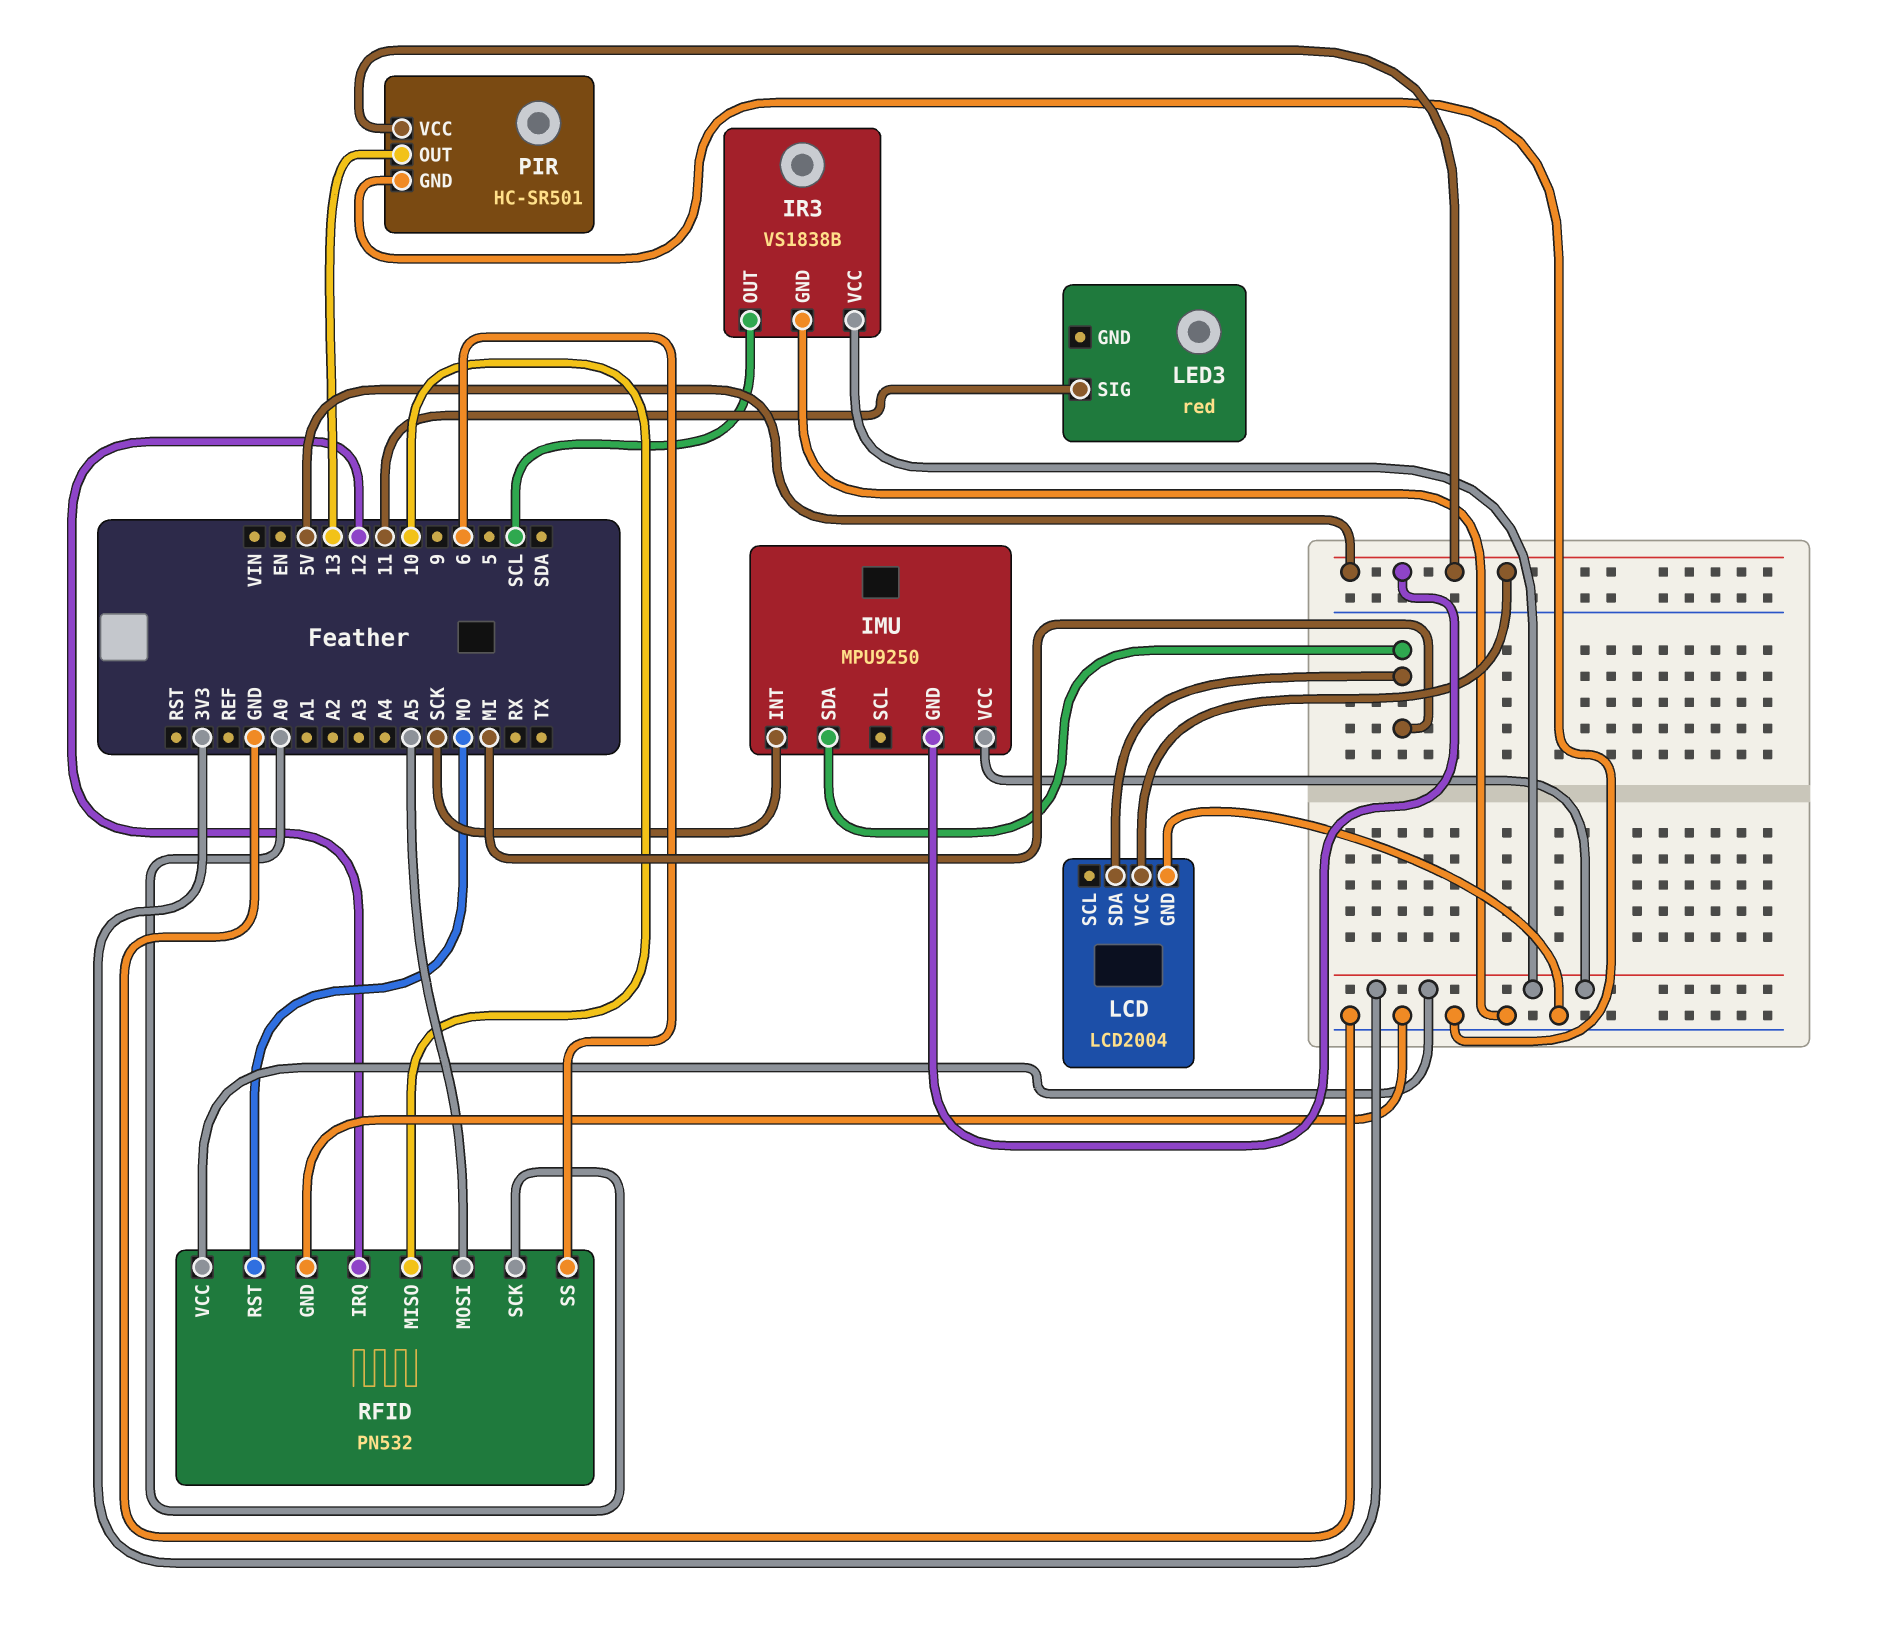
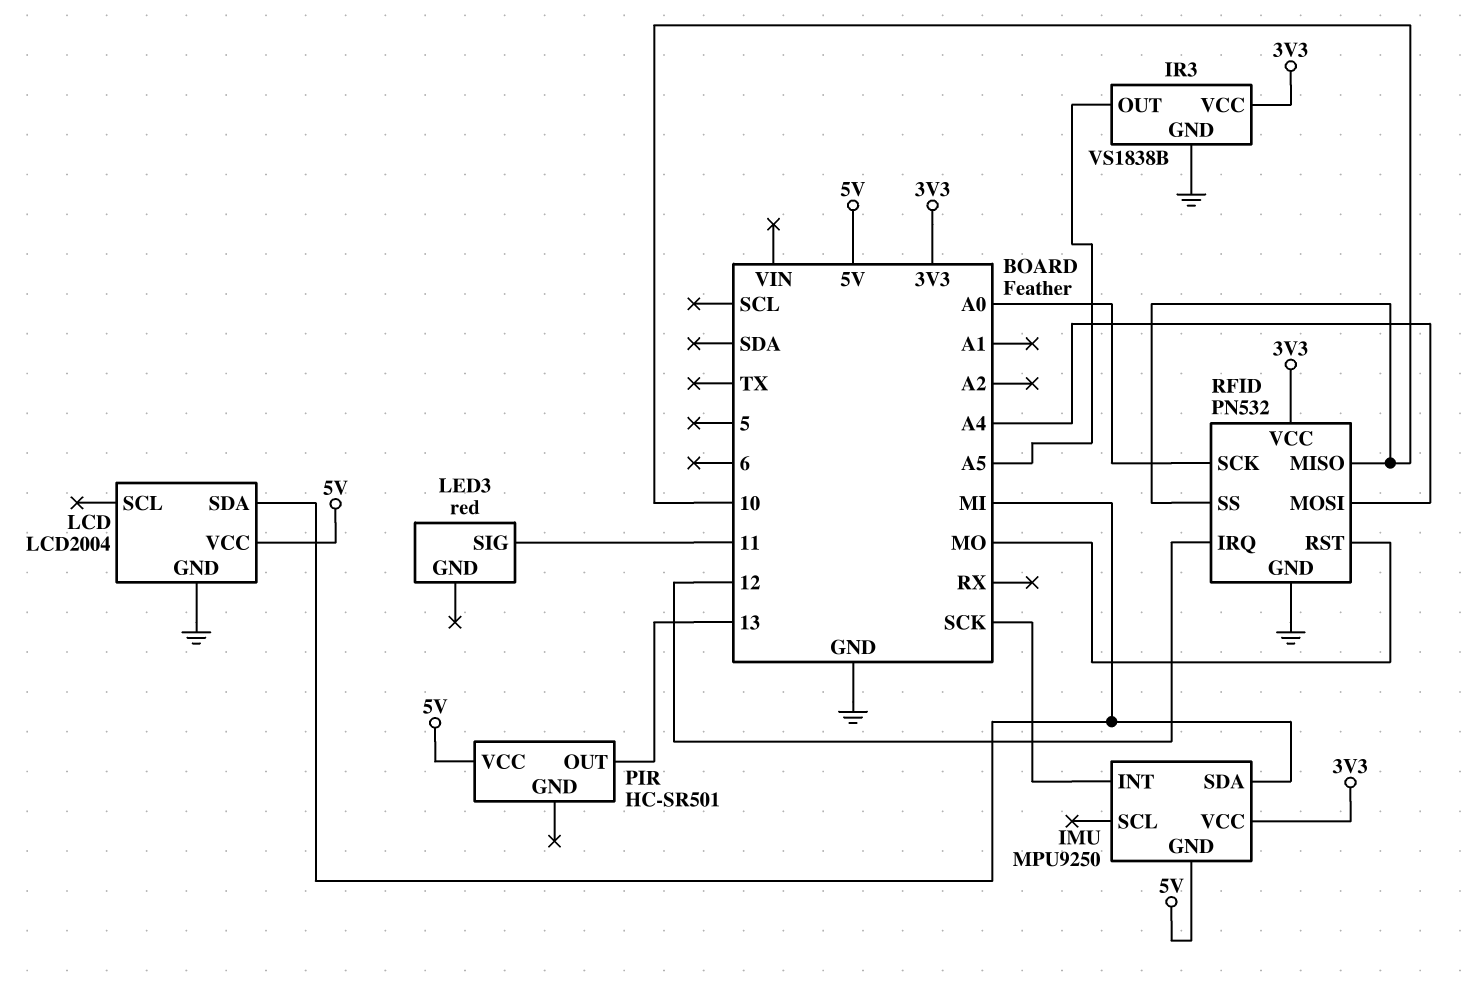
IR3 pin OUT: SCL -> A5
PIR pin GND: GND -> none
RFID pin MOSI: A5 -> A4
RFID pin SS: 6 -> 10

